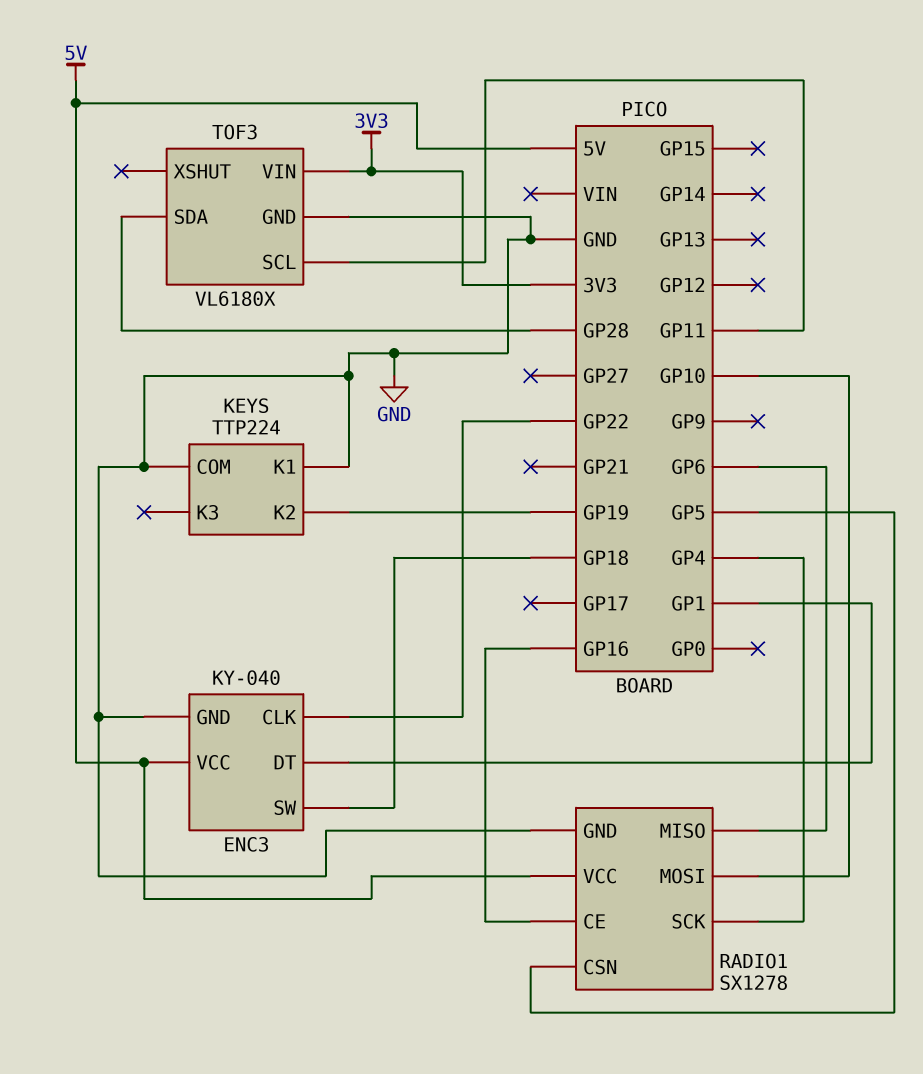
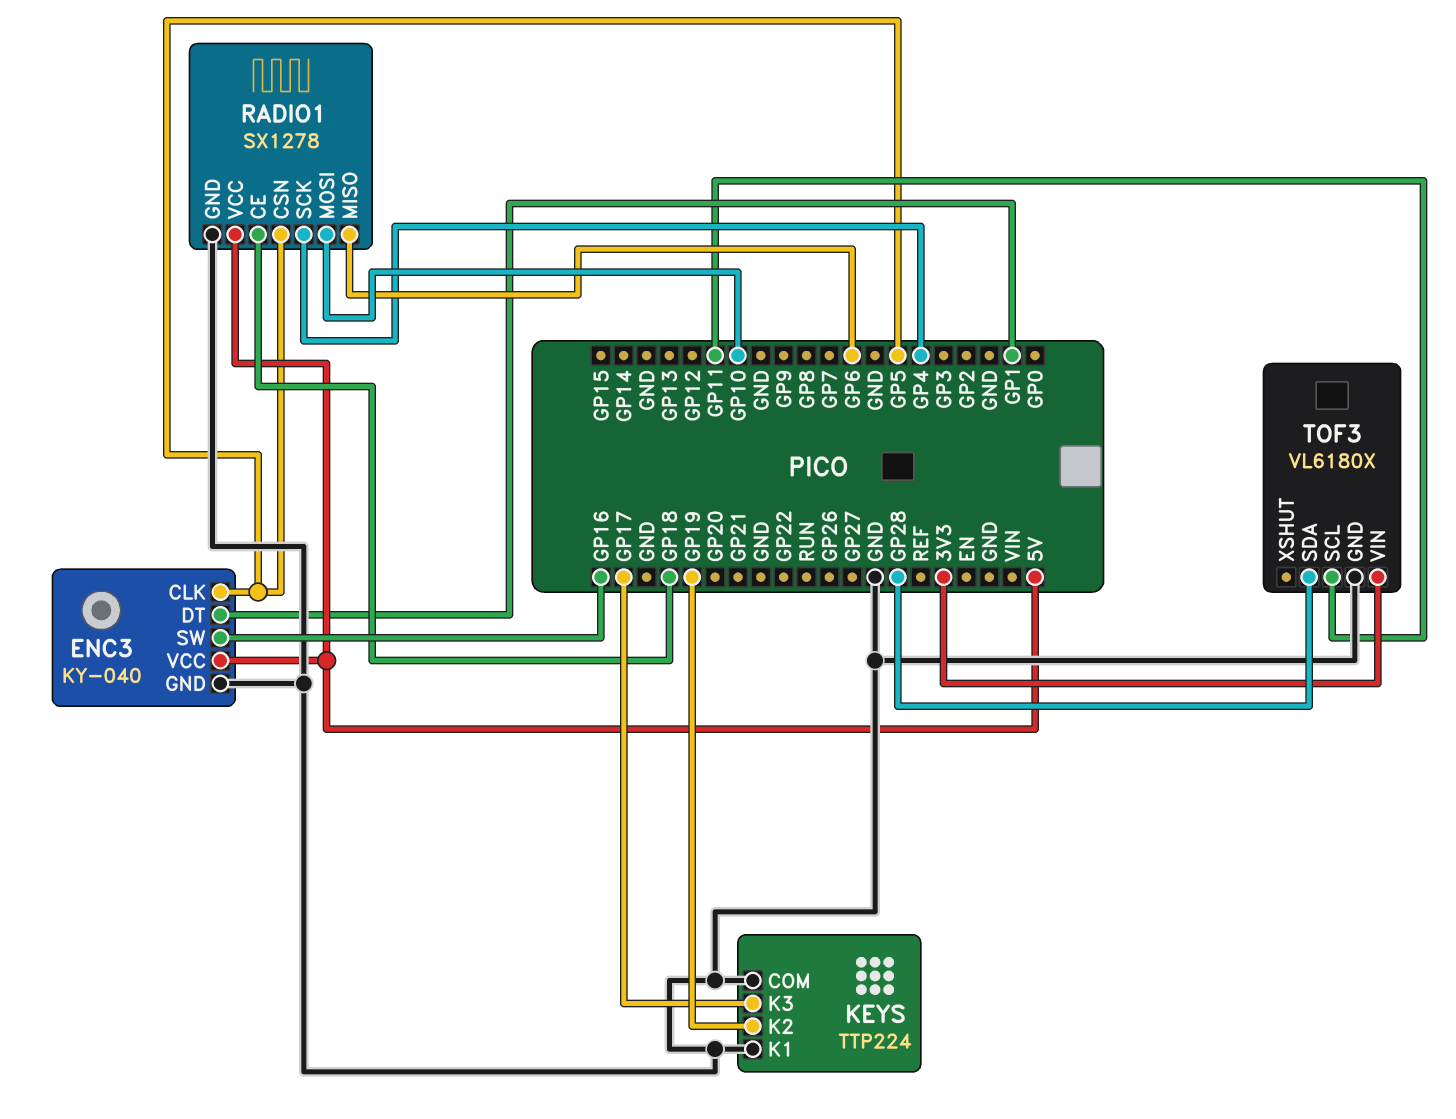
ENC3 pin CLK: GP22 -> GP5
ENC3 pin SW: GP18 -> GP16
KEYS pin K3: none -> GP17
RADIO1 pin CE: GP16 -> GP18

